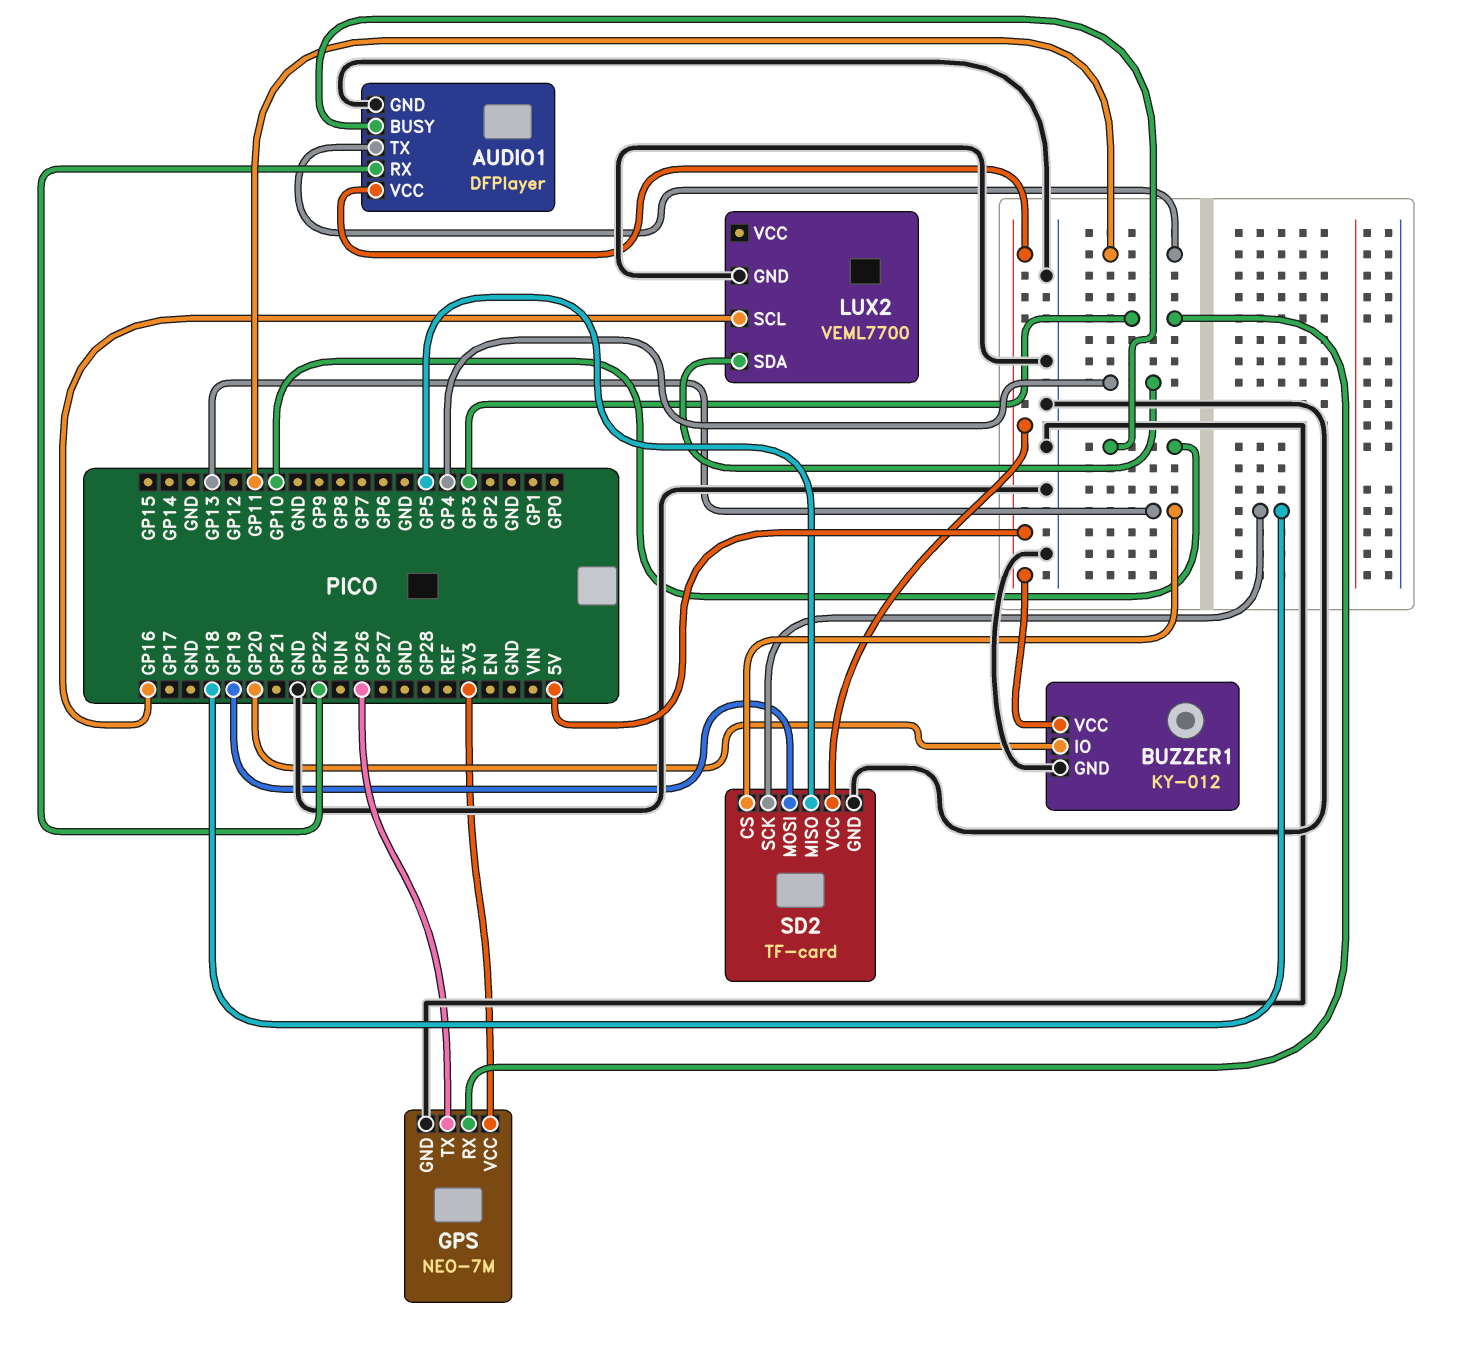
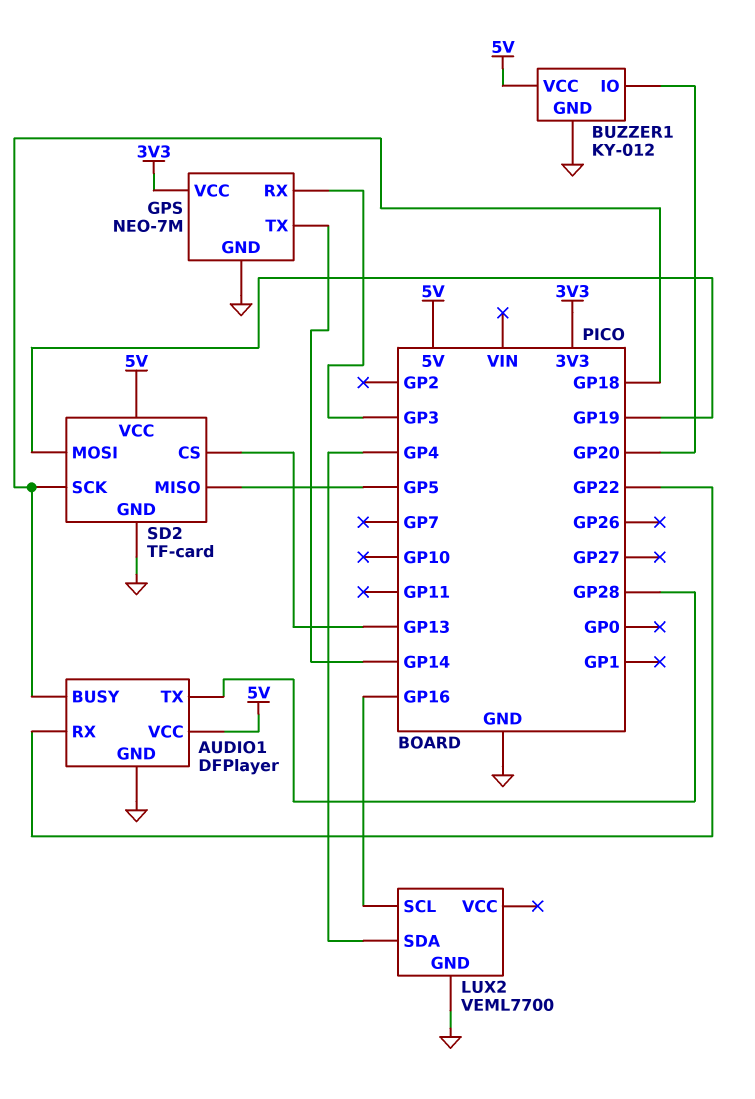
AUDIO1 pin BUSY: GP10 -> GP18
AUDIO1 pin TX: GP11 -> GP28
GPS pin TX: GP26 -> GP14

